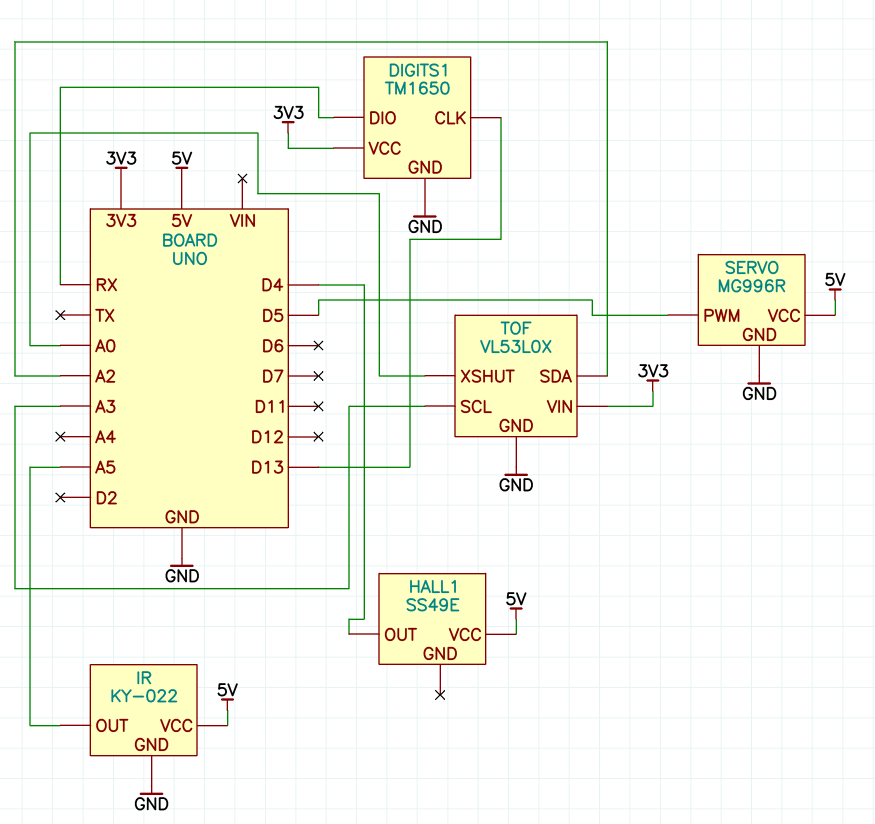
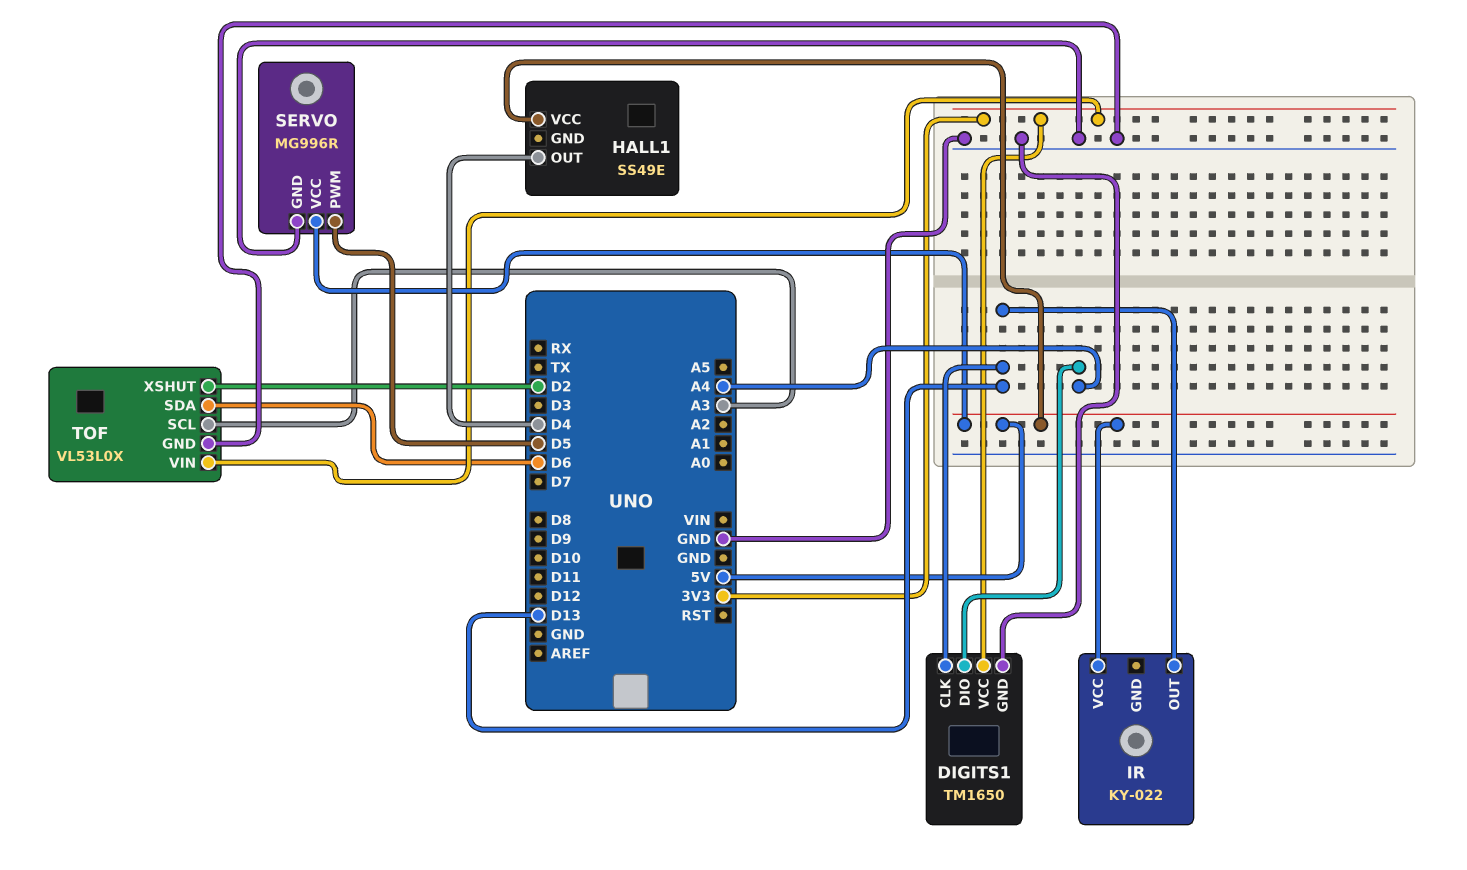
DIGITS1 pin DIO: RX -> A4
IR pin GND: GND -> none
IR pin OUT: A5 -> D13
TOF pin SDA: A2 -> D6
TOF pin XSHUT: A0 -> D2

